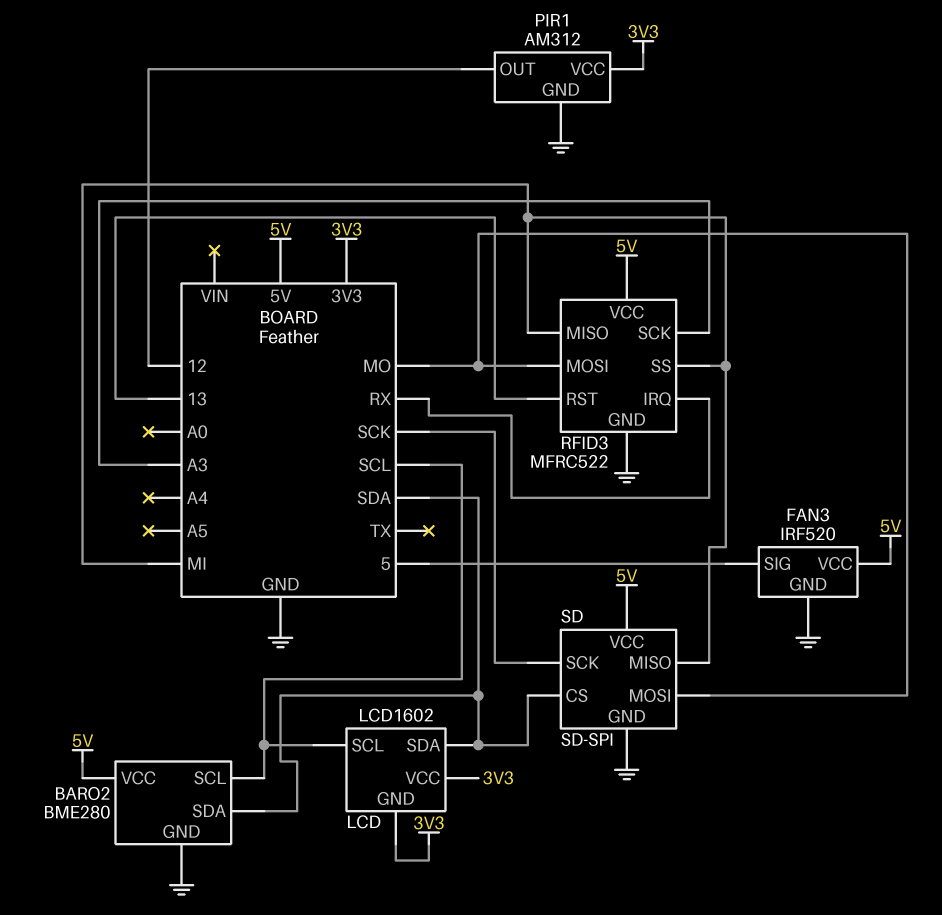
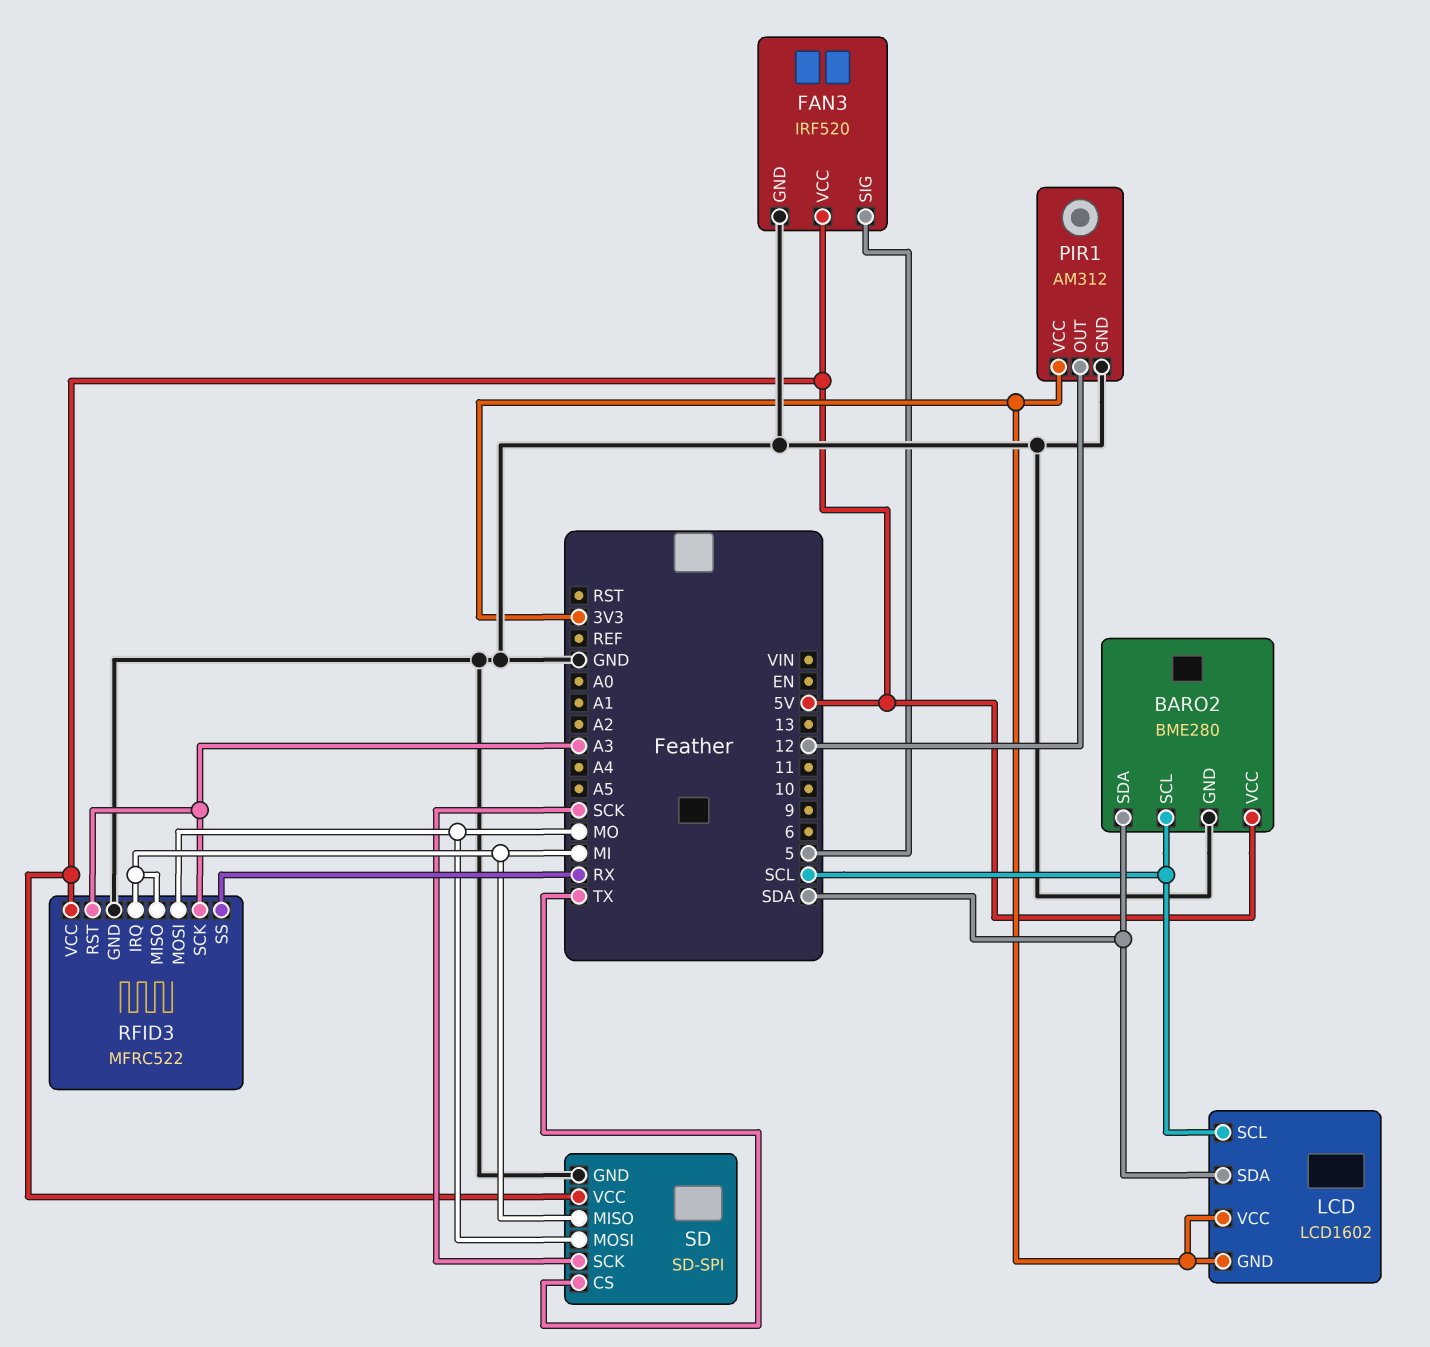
RFID3 pin IRQ: RX -> MI
RFID3 pin RST: 13 -> A3
RFID3 pin SS: MI -> RX
SD pin CS: SDA -> TX

